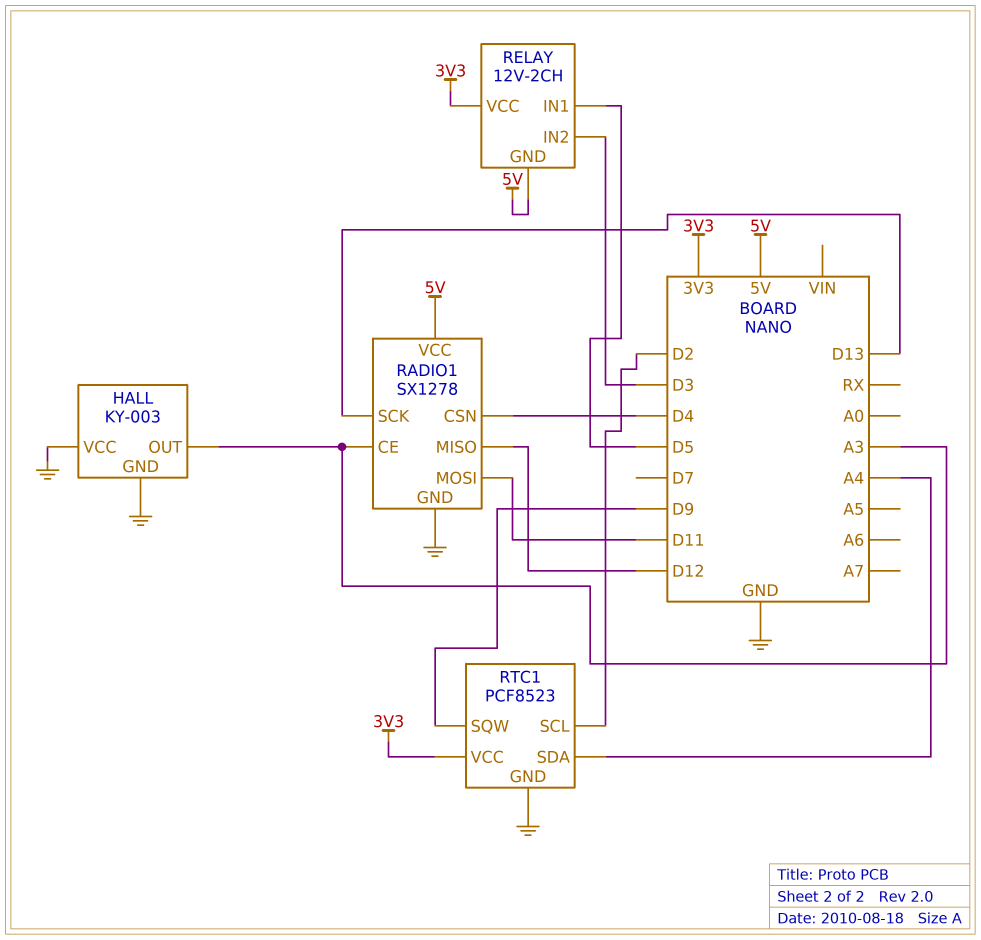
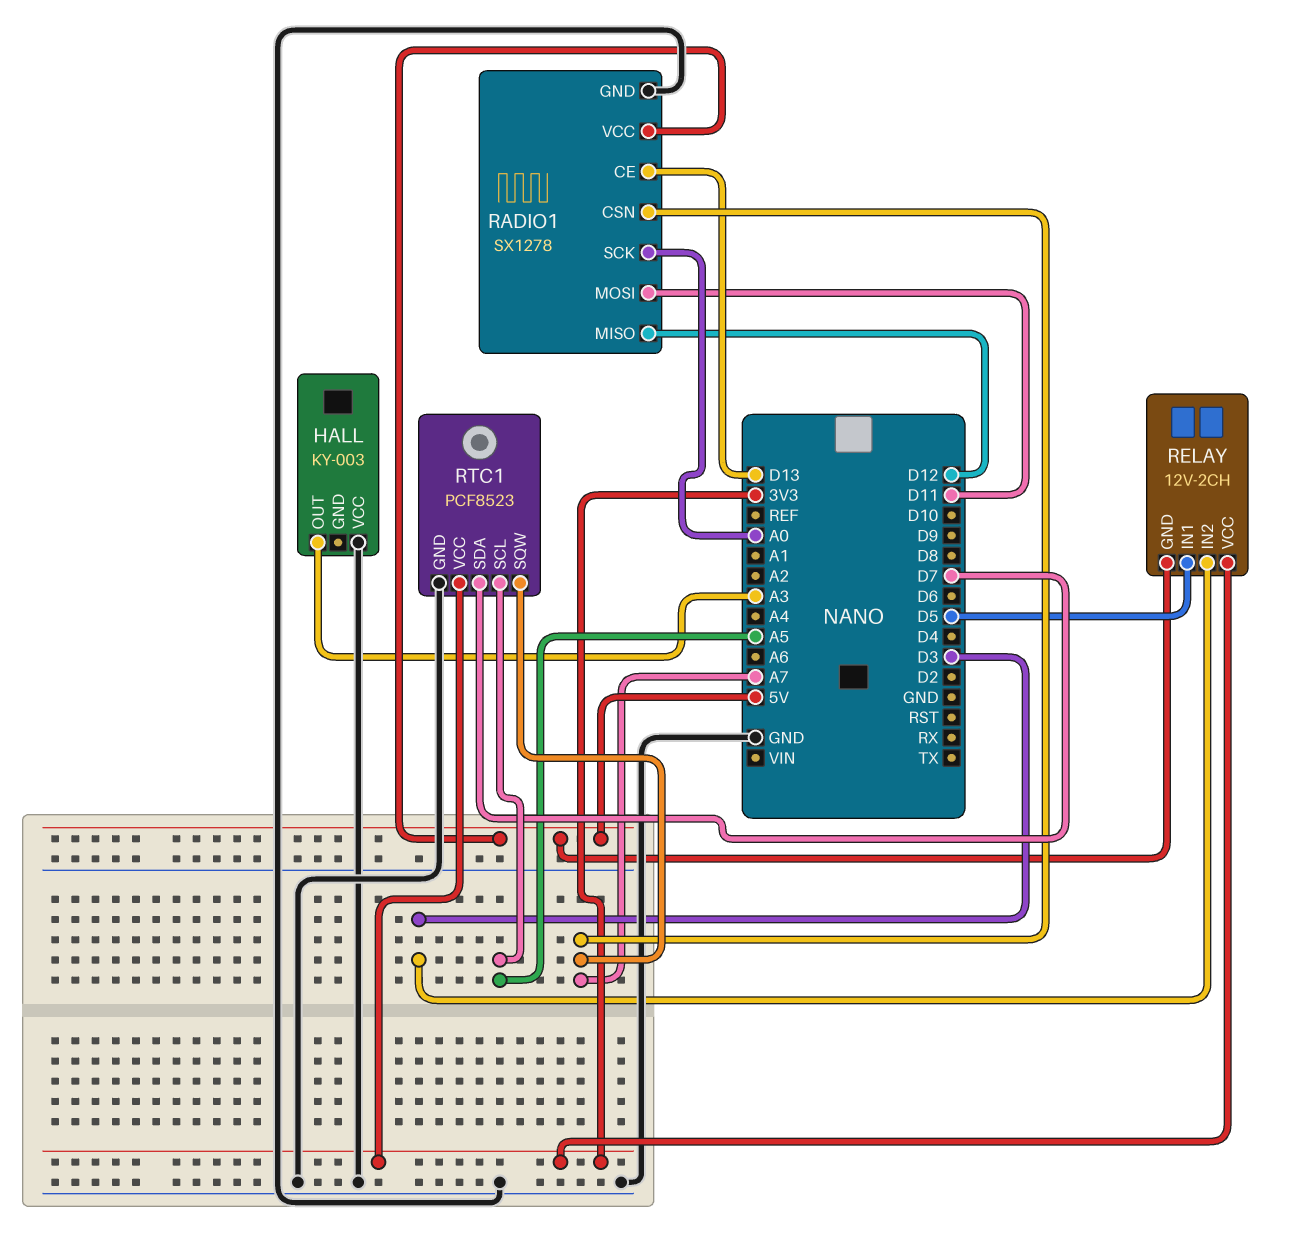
HALL pin GND: GND -> none
RADIO1 pin CE: A3 -> D13
RADIO1 pin CSN: D4 -> A7
RADIO1 pin SCK: D13 -> A0
RTC1 pin SCL: D2 -> A5
RTC1 pin SDA: A4 -> D7
RTC1 pin SQW: D9 -> A7

